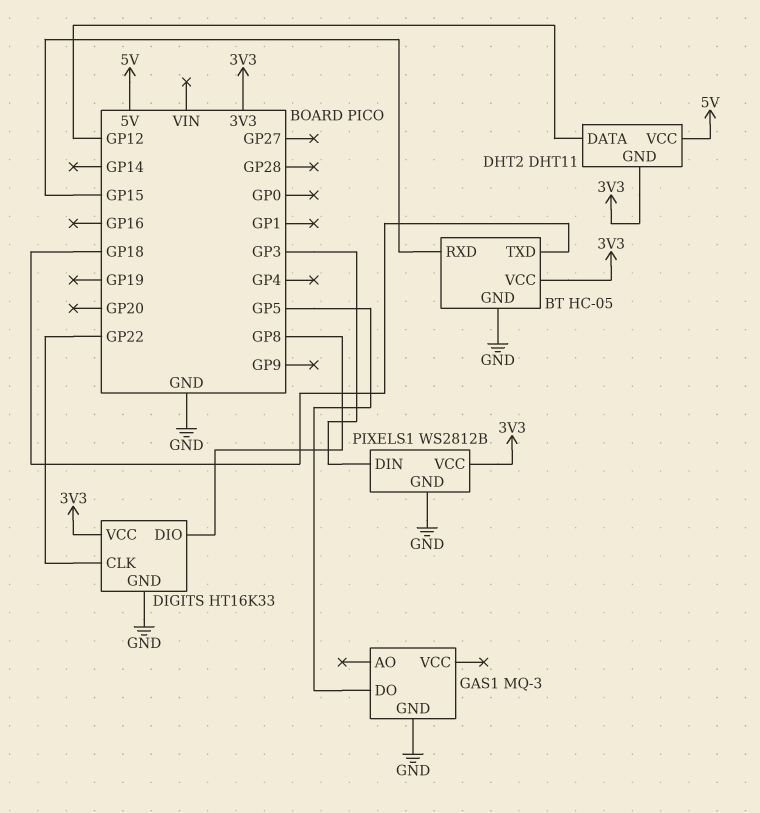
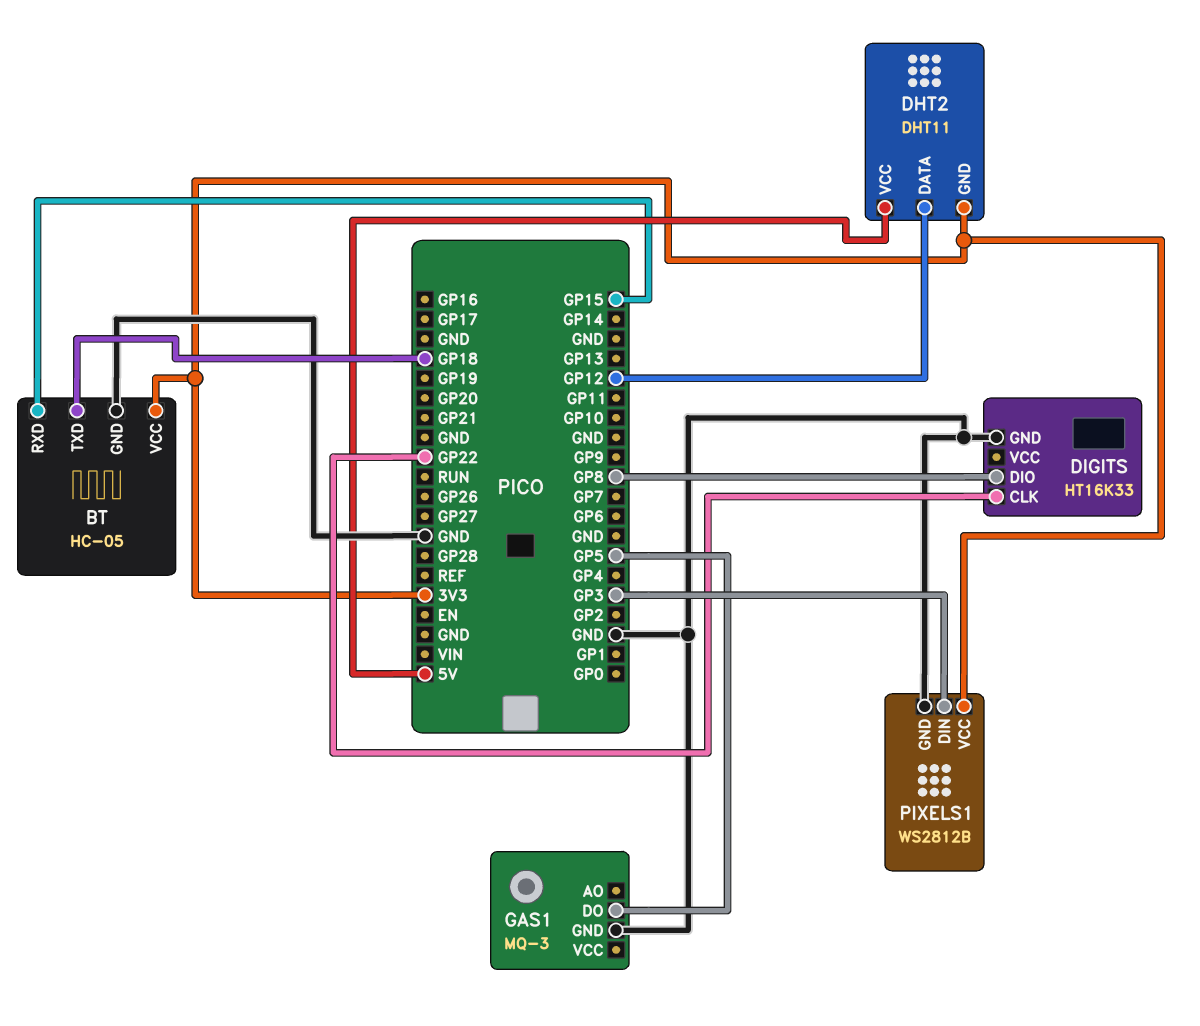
DIGITS pin VCC: 3V3 -> none

